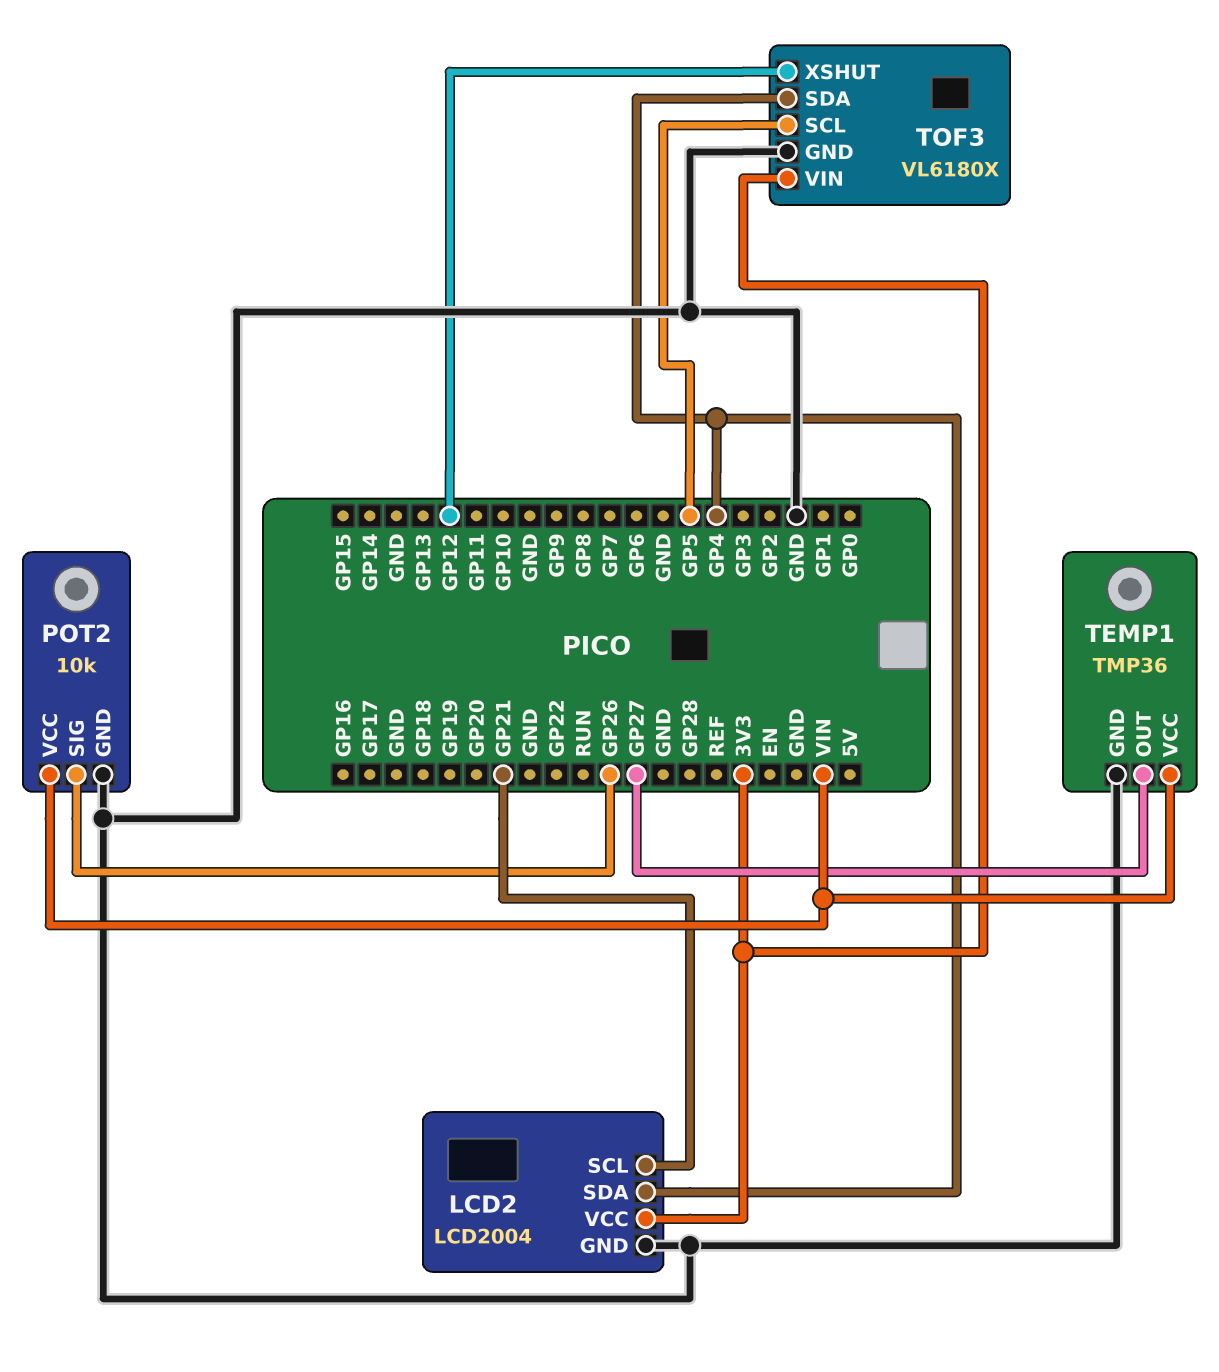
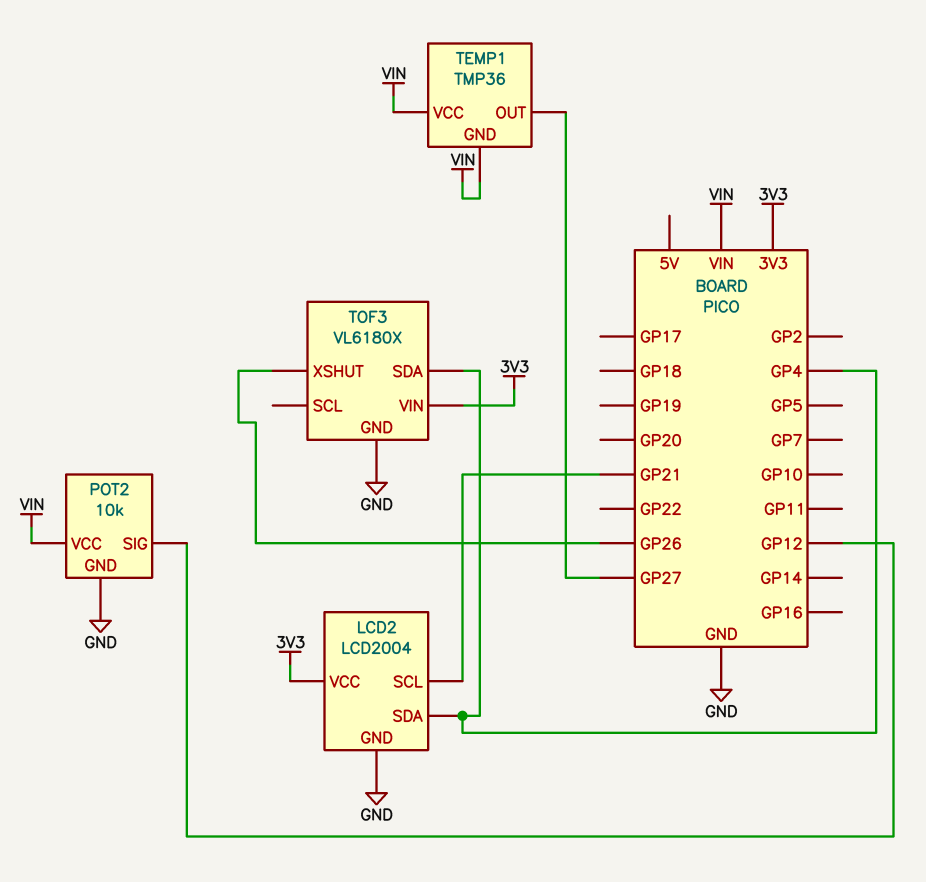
POT2 pin SIG: GP26 -> GP12
TEMP1 pin GND: GND -> VIN
TOF3 pin SCL: GP5 -> none
TOF3 pin XSHUT: GP12 -> GP26

